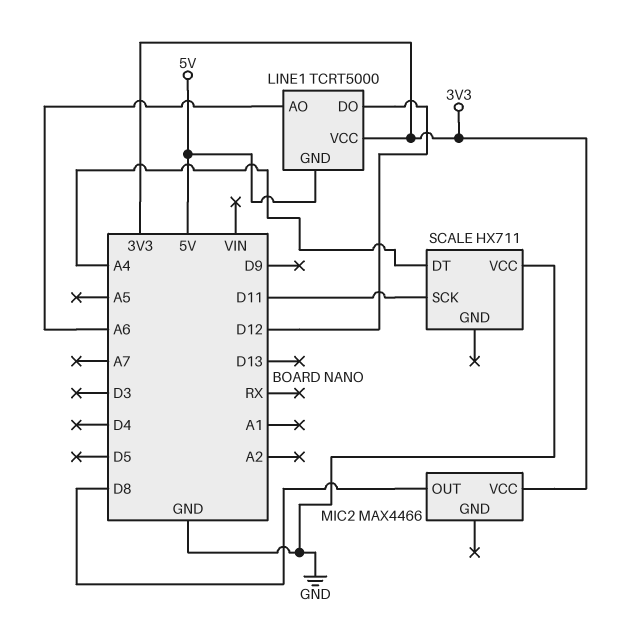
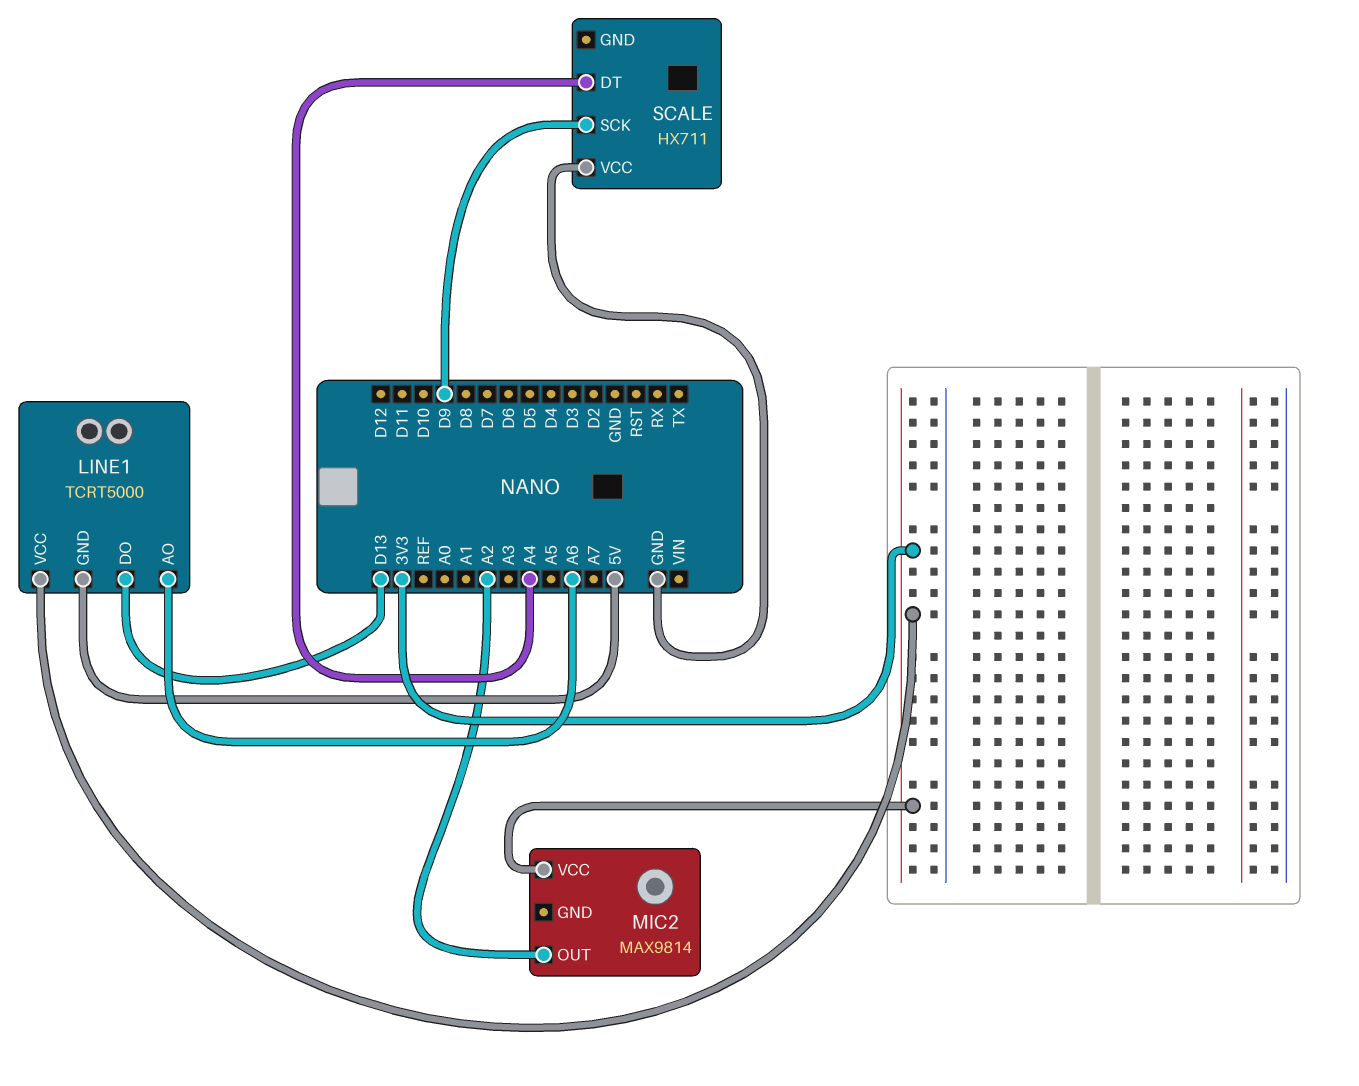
LINE1 pin DO: D12 -> D13
MIC2: MAX4466 -> MAX9814
MIC2 pin OUT: D8 -> A2
SCALE pin SCK: D11 -> D9

